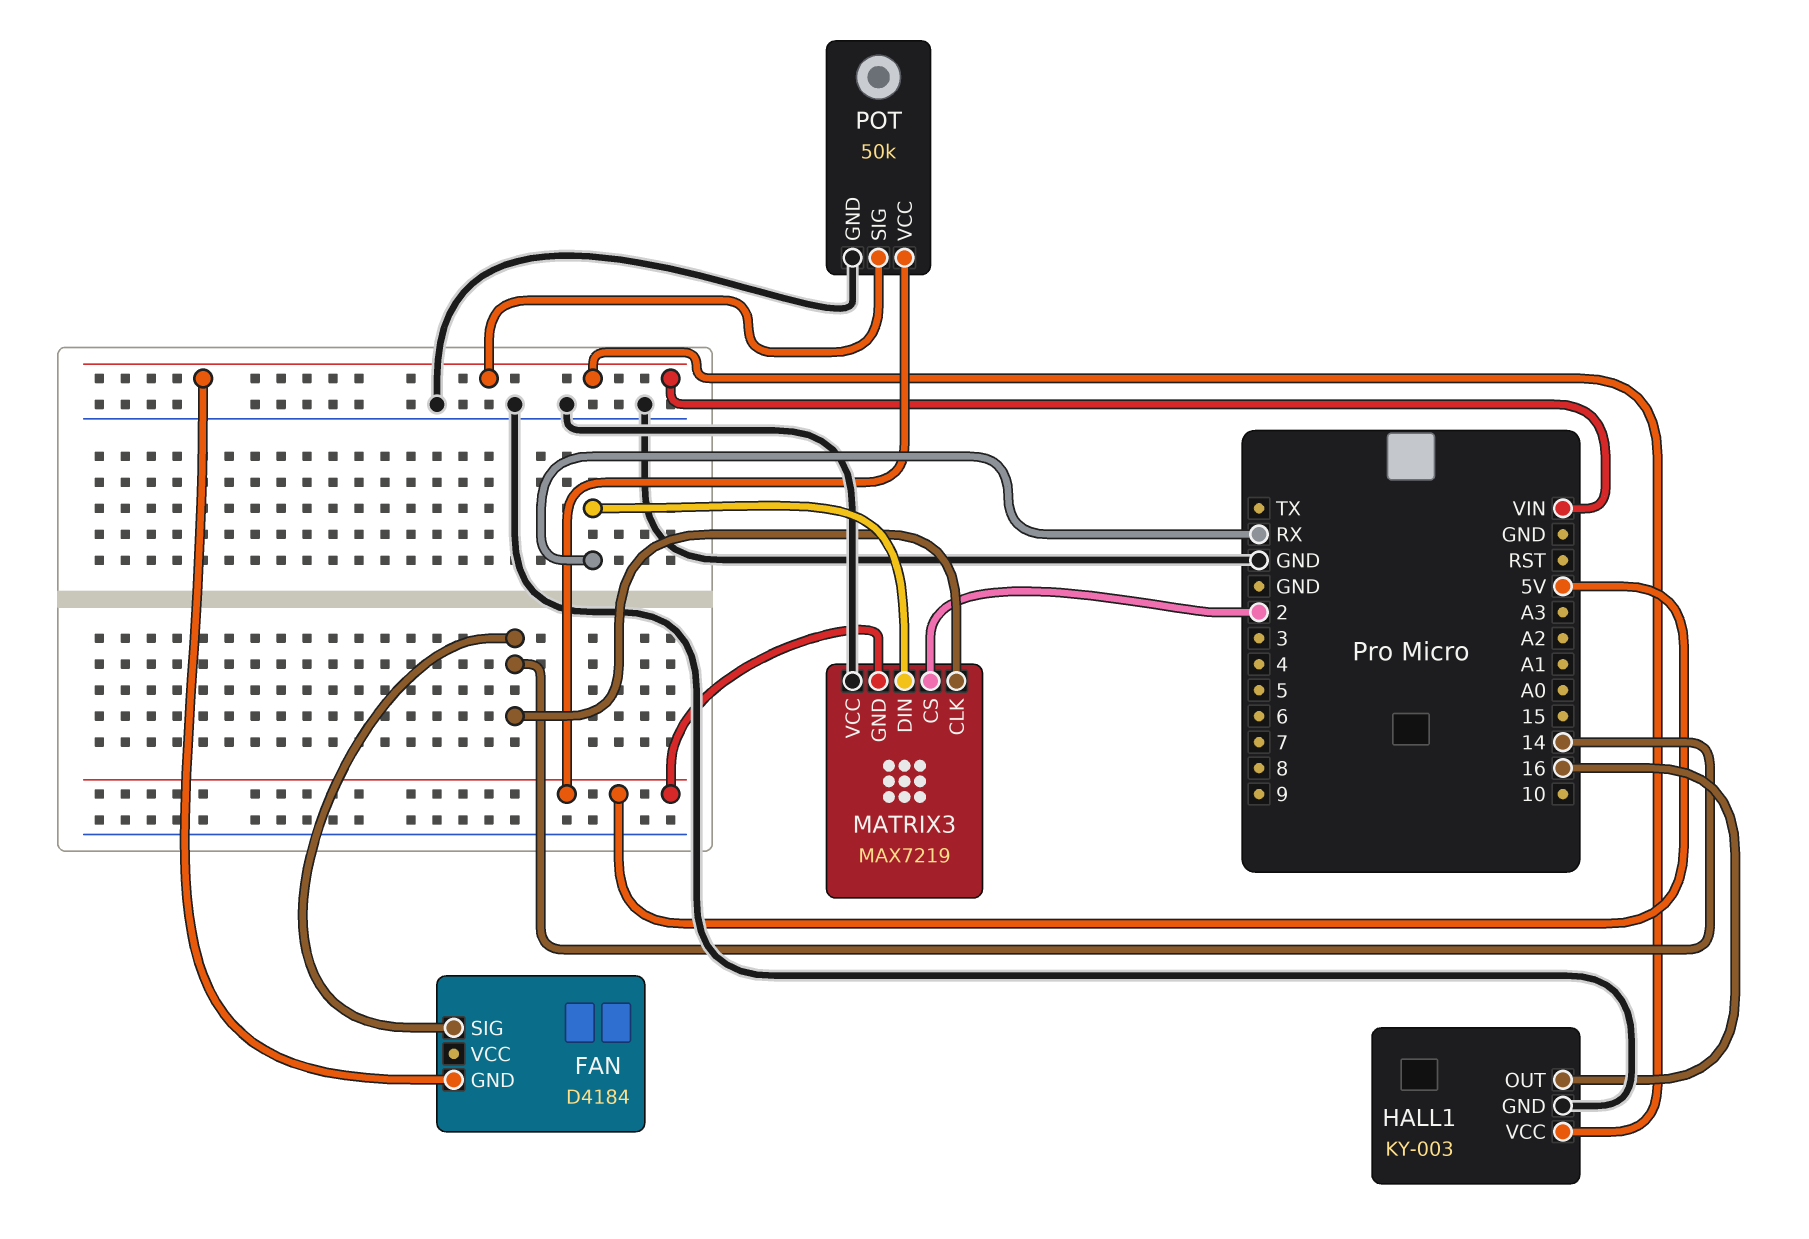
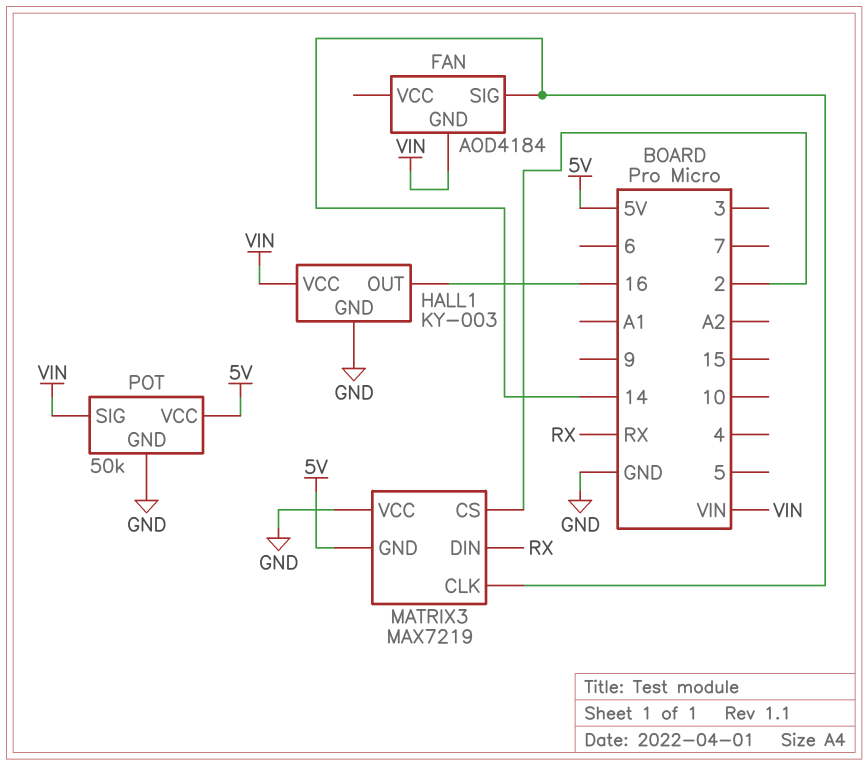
FAN: D4184 -> AOD4184

